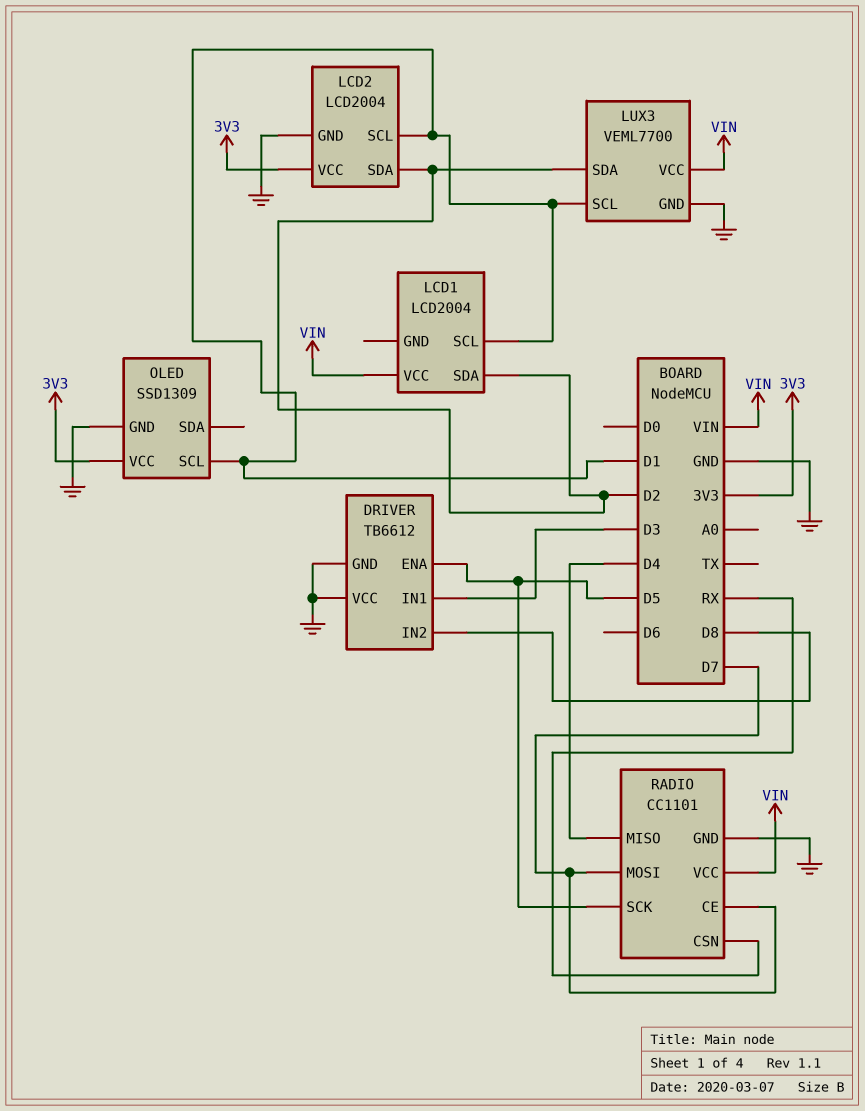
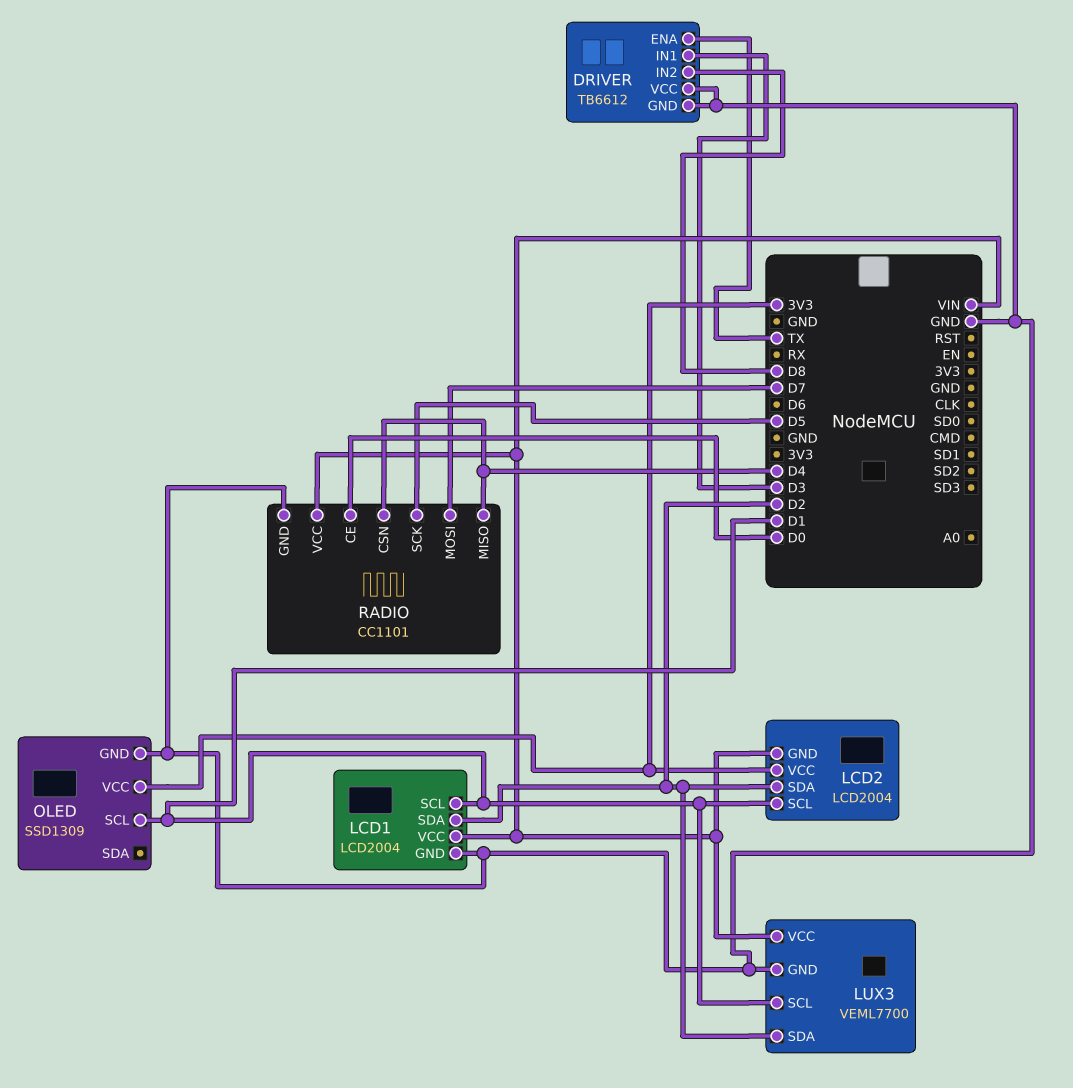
DRIVER pin ENA: D5 -> TX
LCD1 pin GND: none -> GND
LCD2 pin GND: GND -> VIN
RADIO pin CE: D7 -> D0
RADIO pin CSN: RX -> D4

